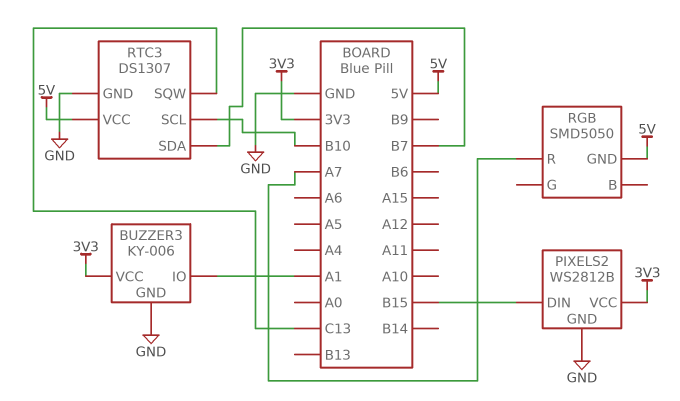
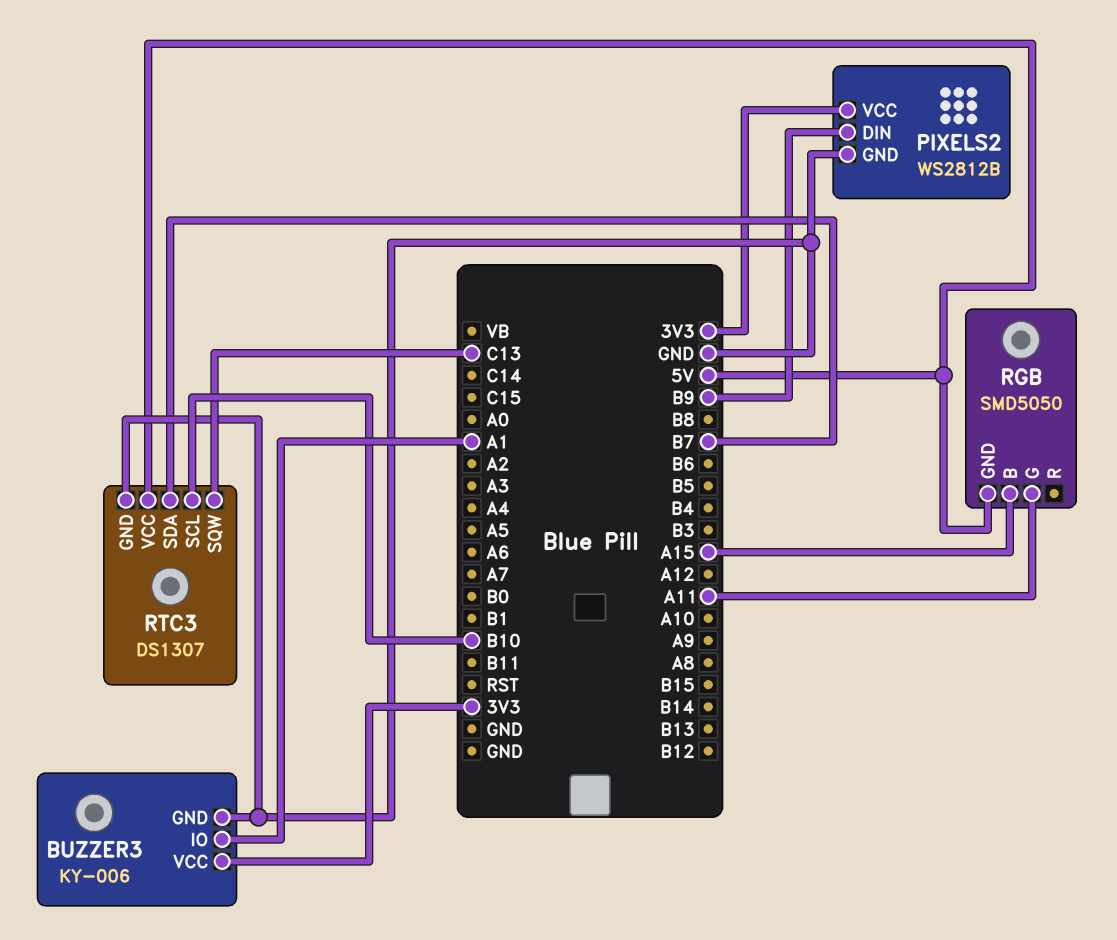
PIXELS2 pin DIN: B15 -> B9
RGB pin B: none -> A15
RGB pin G: none -> A11
RGB pin R: A7 -> none

